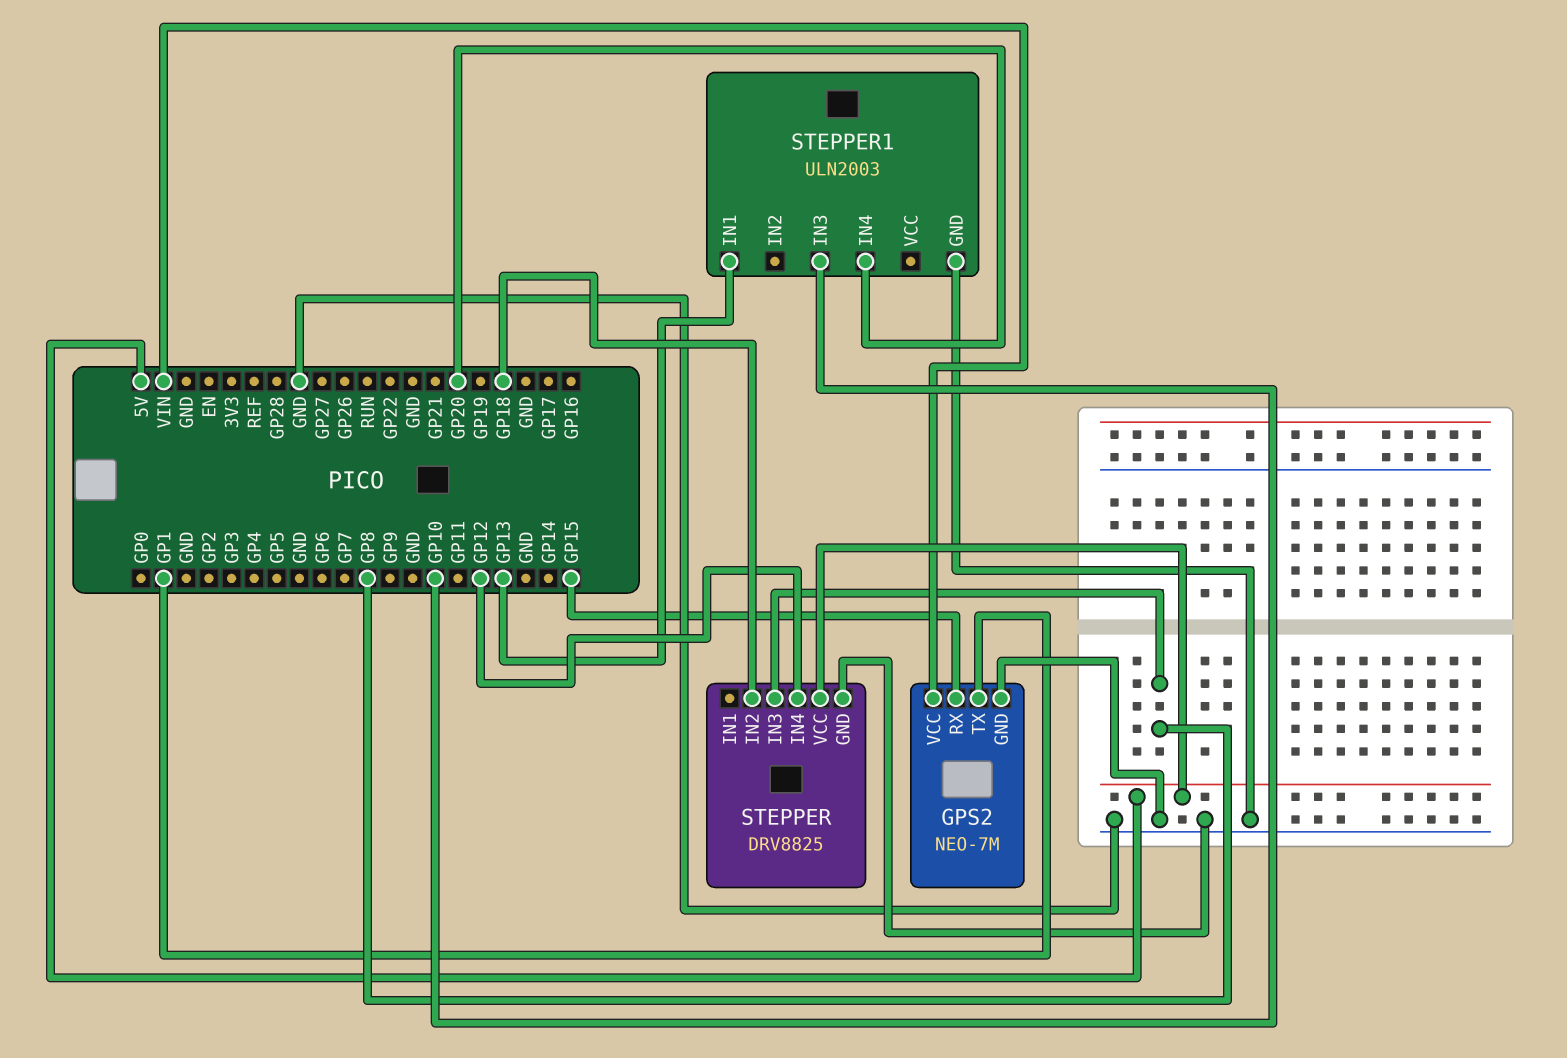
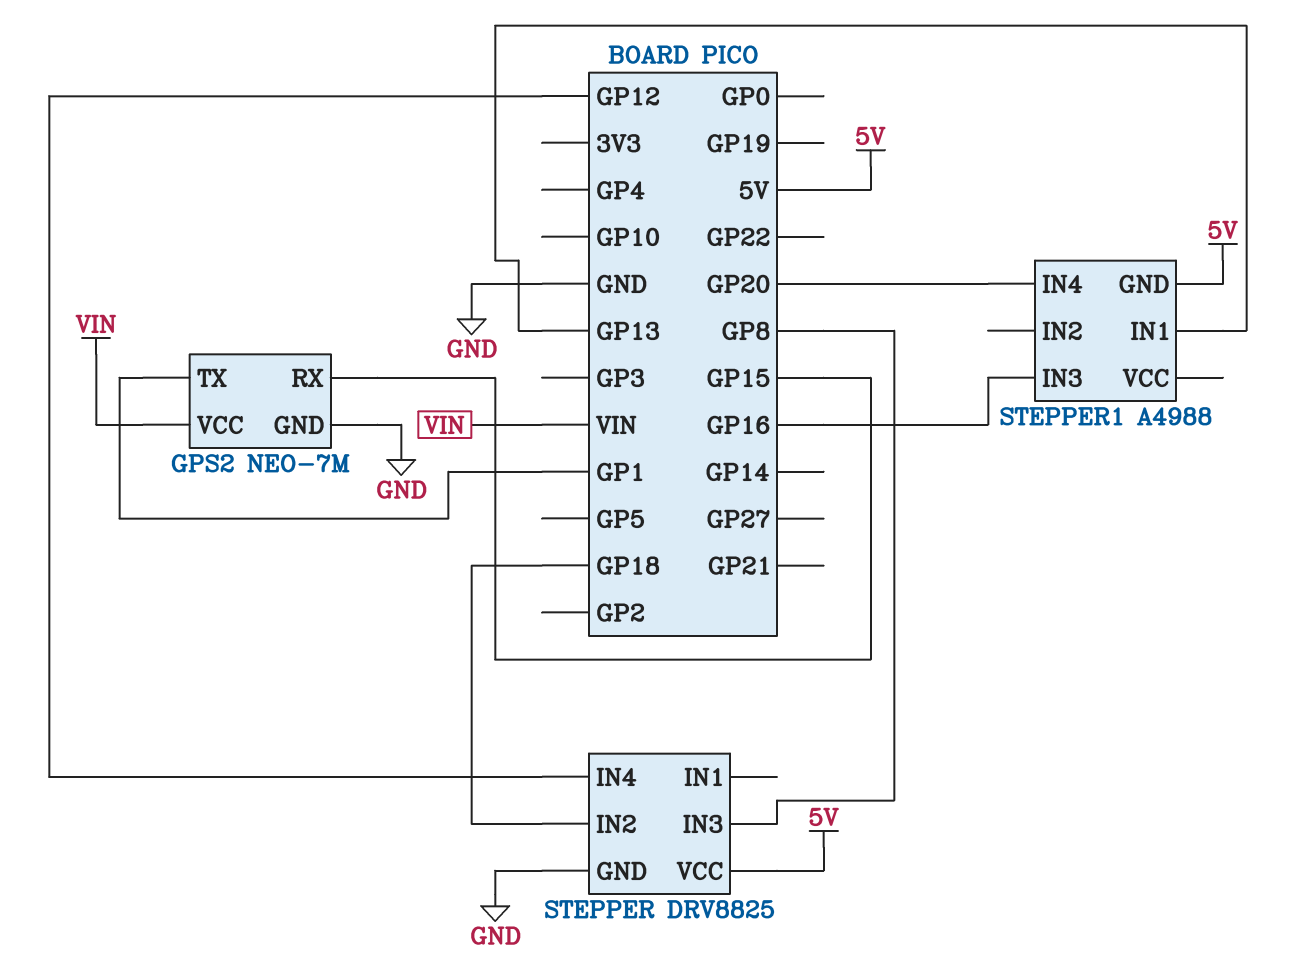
STEPPER1: ULN2003 -> A4988
STEPPER1 pin GND: GND -> 5V
STEPPER1 pin IN3: GP10 -> GP16

